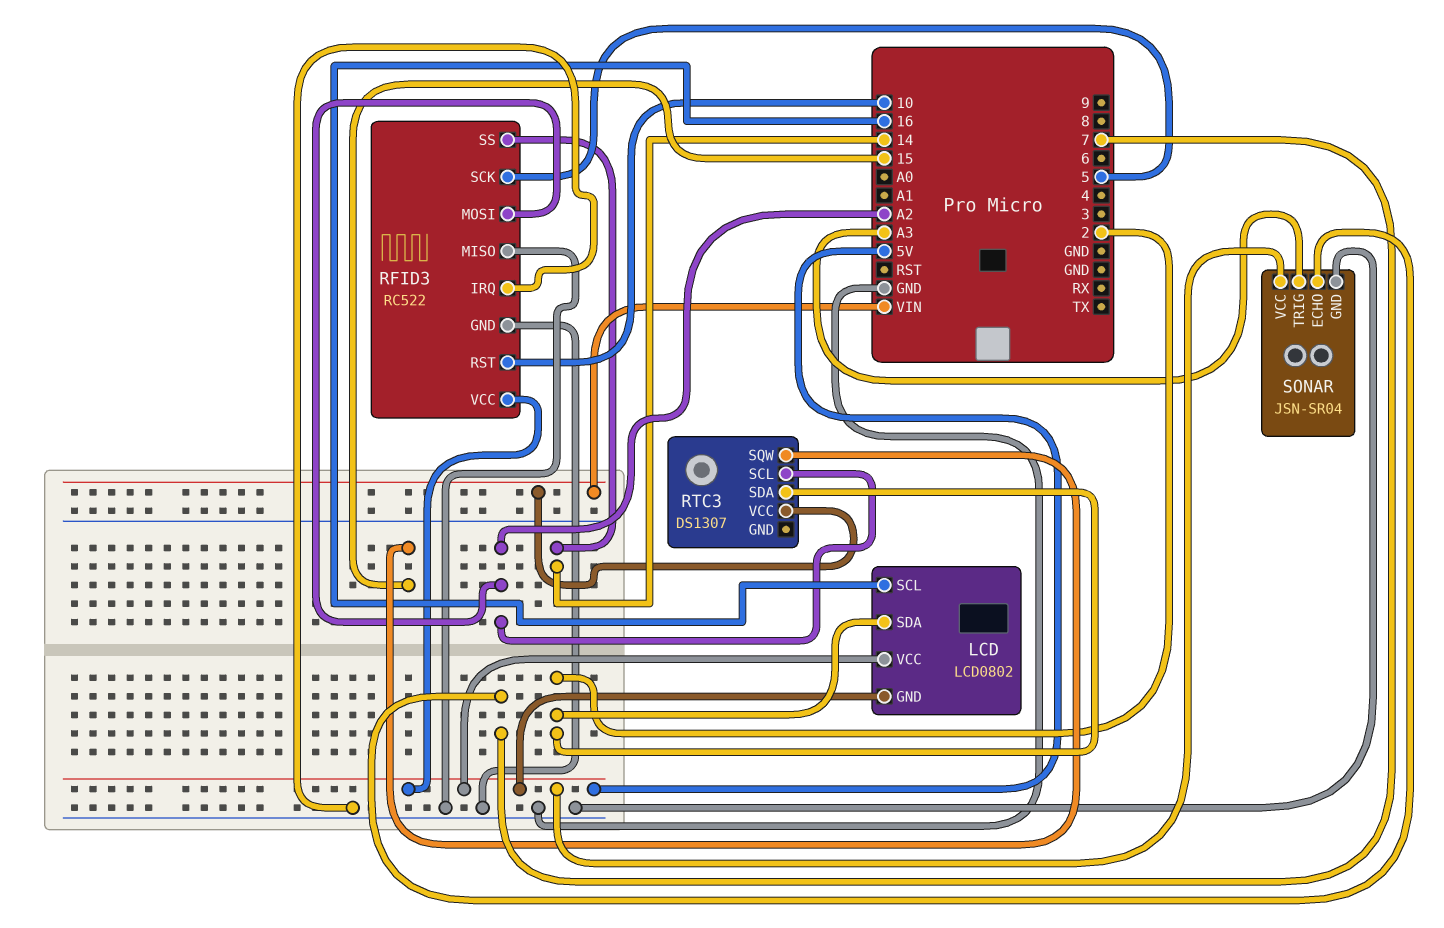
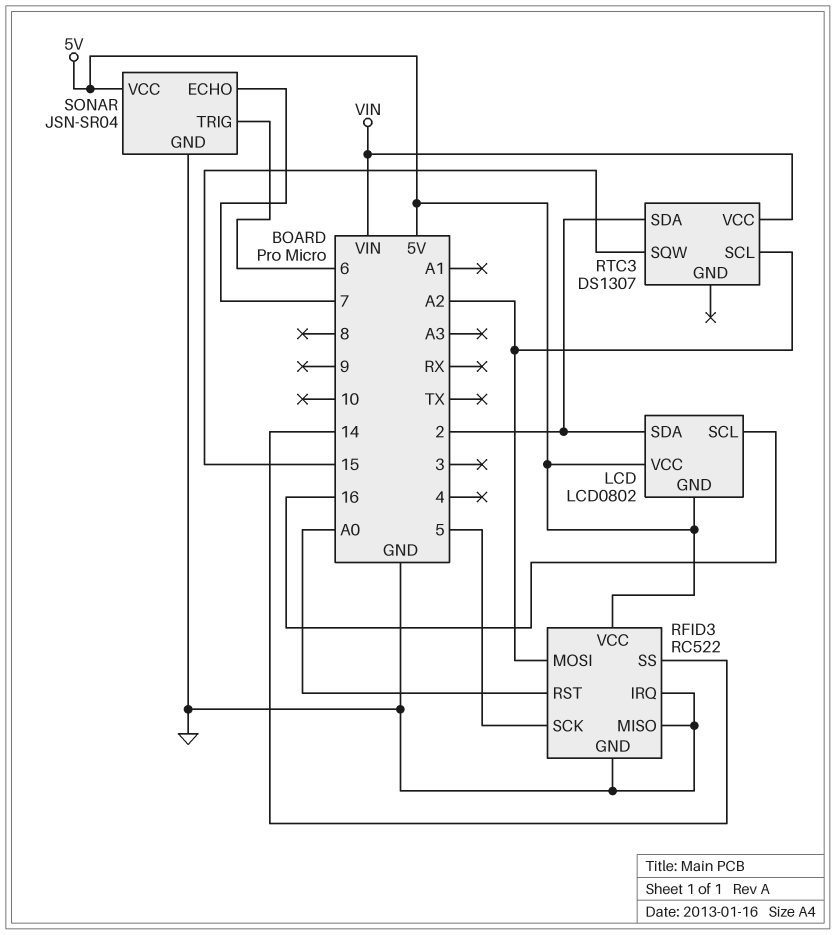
RFID3 pin RST: 10 -> A0
SONAR pin TRIG: A3 -> 6

